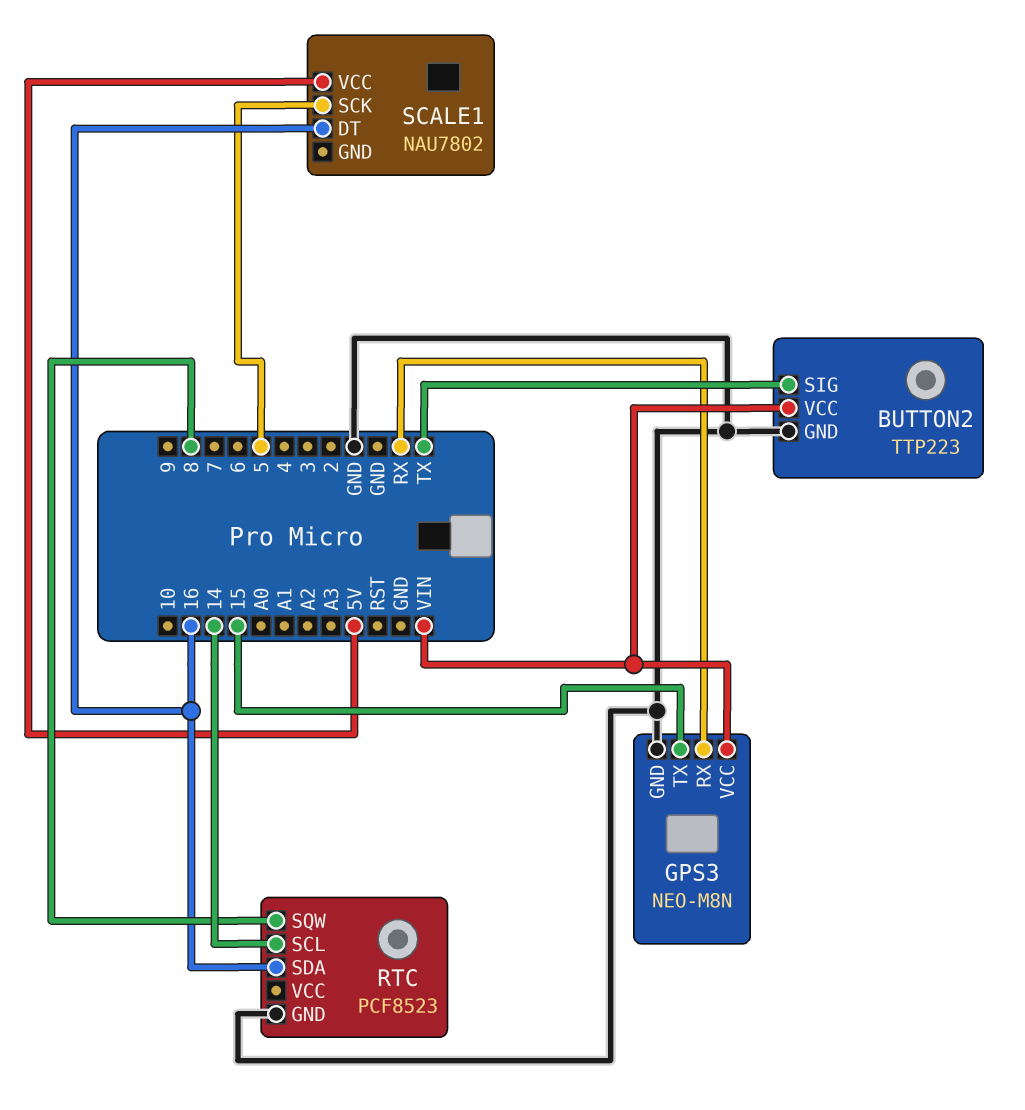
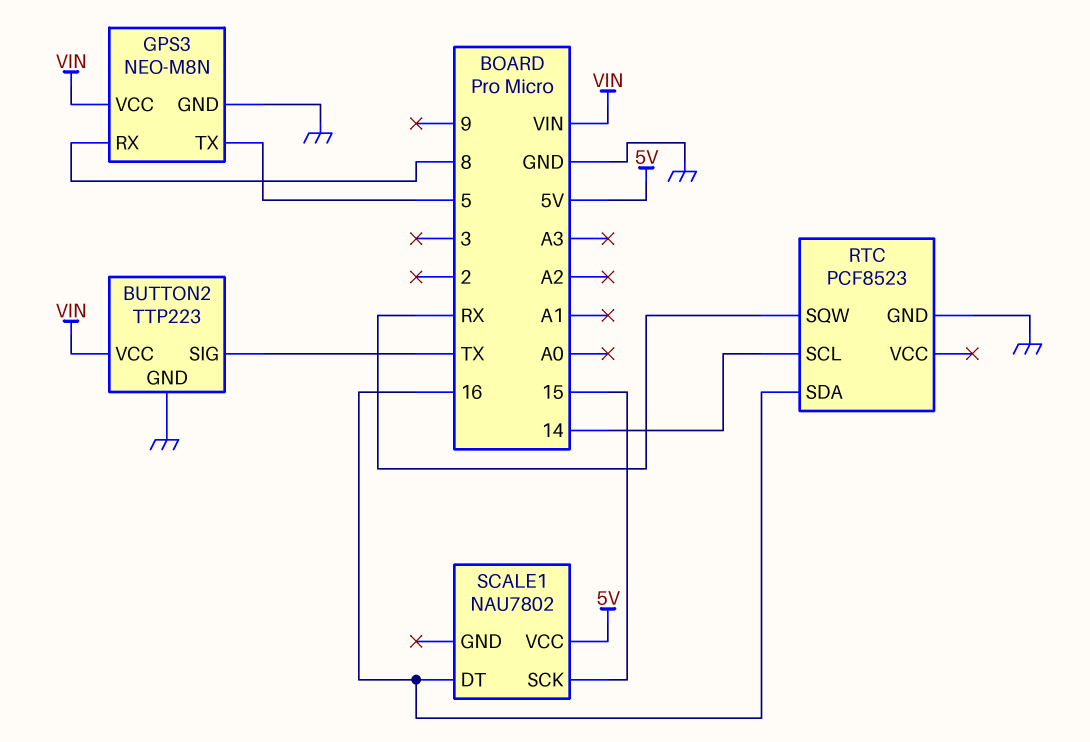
GPS3 pin RX: RX -> 8
GPS3 pin TX: 15 -> 5
RTC pin SQW: 8 -> RX
SCALE1 pin SCK: 5 -> 15

